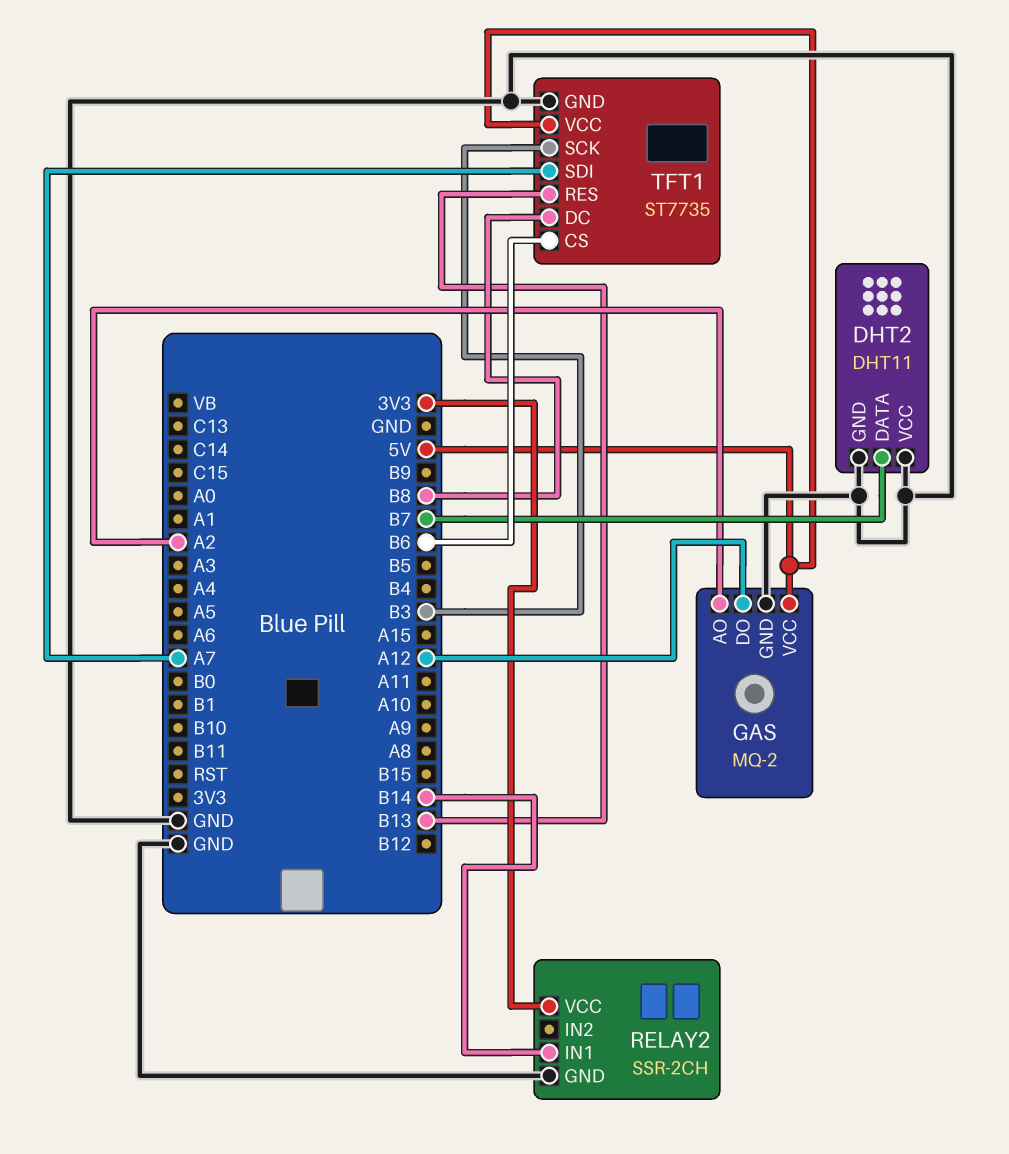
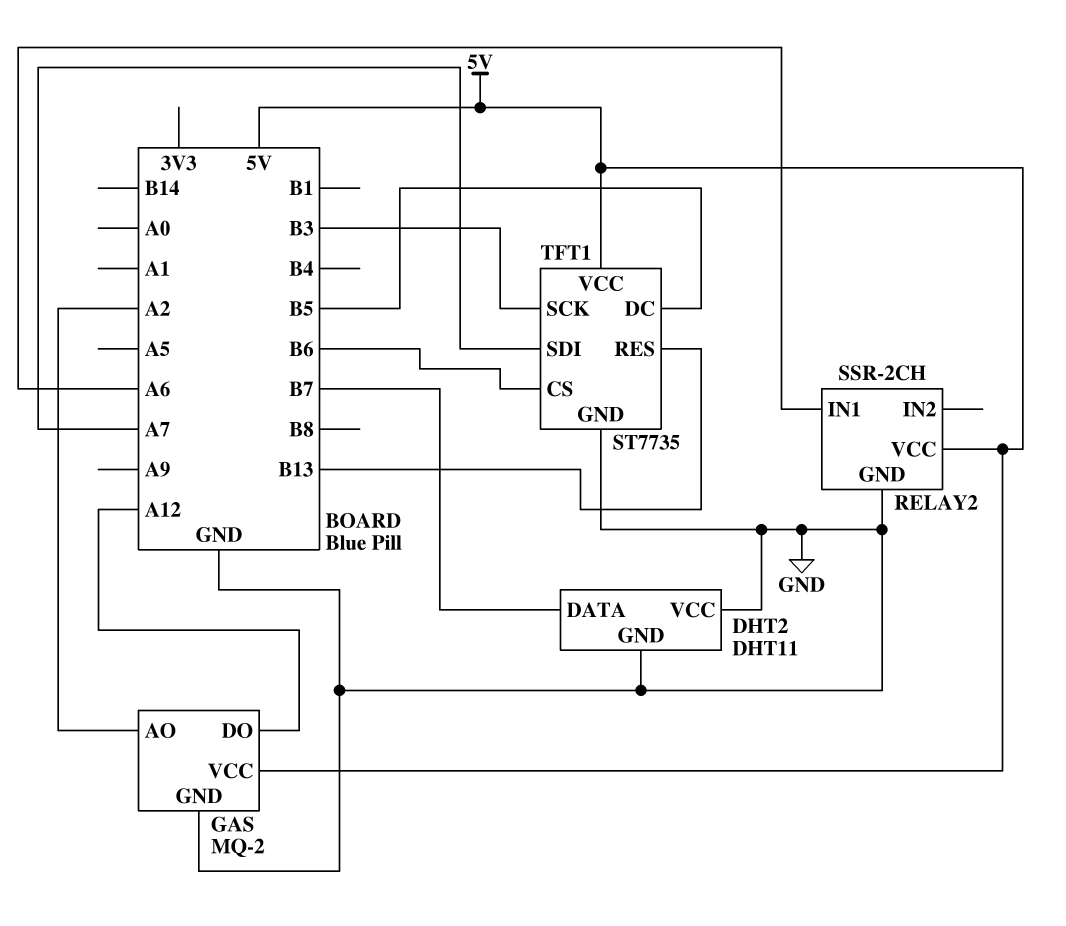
RELAY2 pin IN1: B14 -> A6
RELAY2 pin VCC: 3V3 -> 5V
TFT1 pin DC: B8 -> B5

